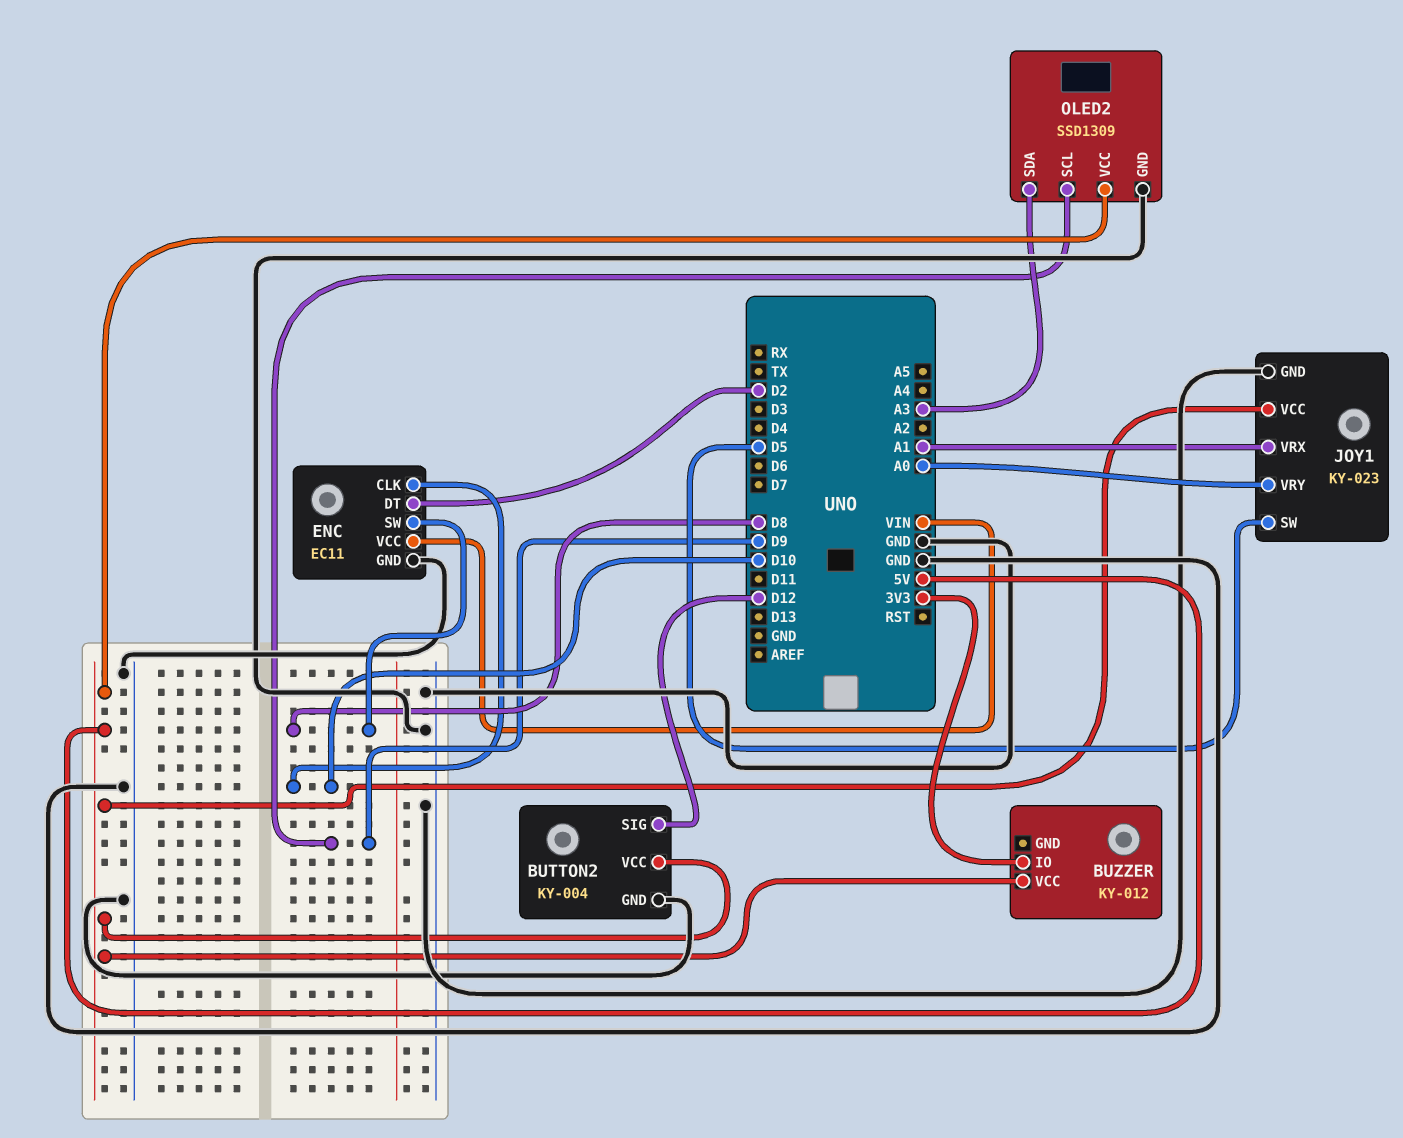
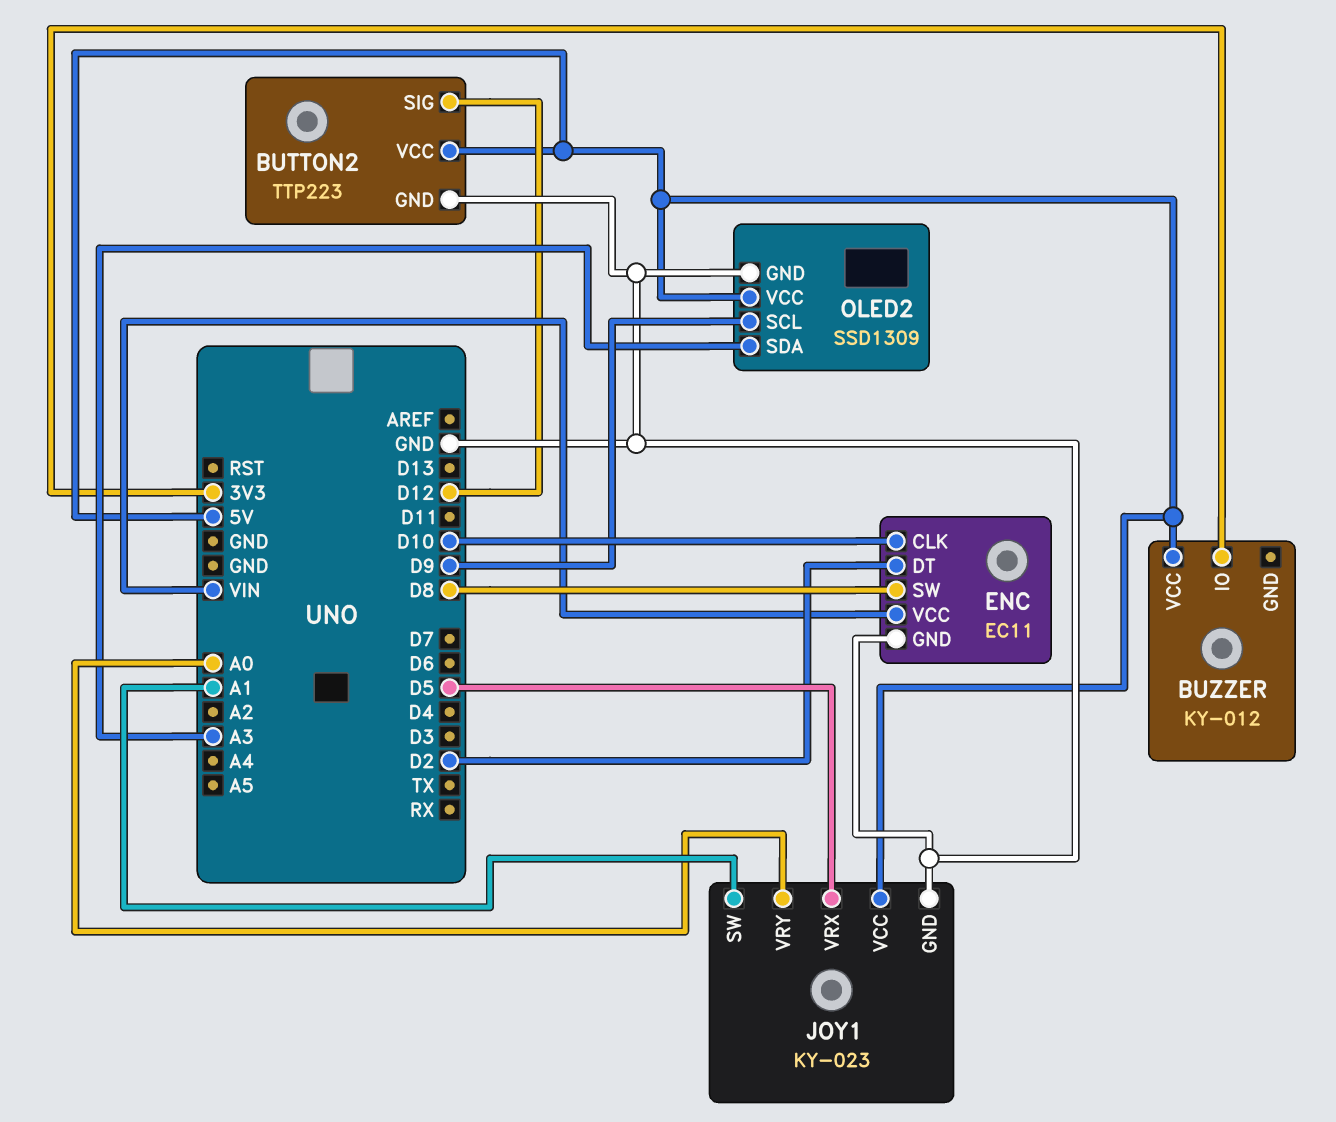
BUTTON2: KY-004 -> TTP223
JOY1 pin SW: D5 -> A1
JOY1 pin VRX: A1 -> D5

